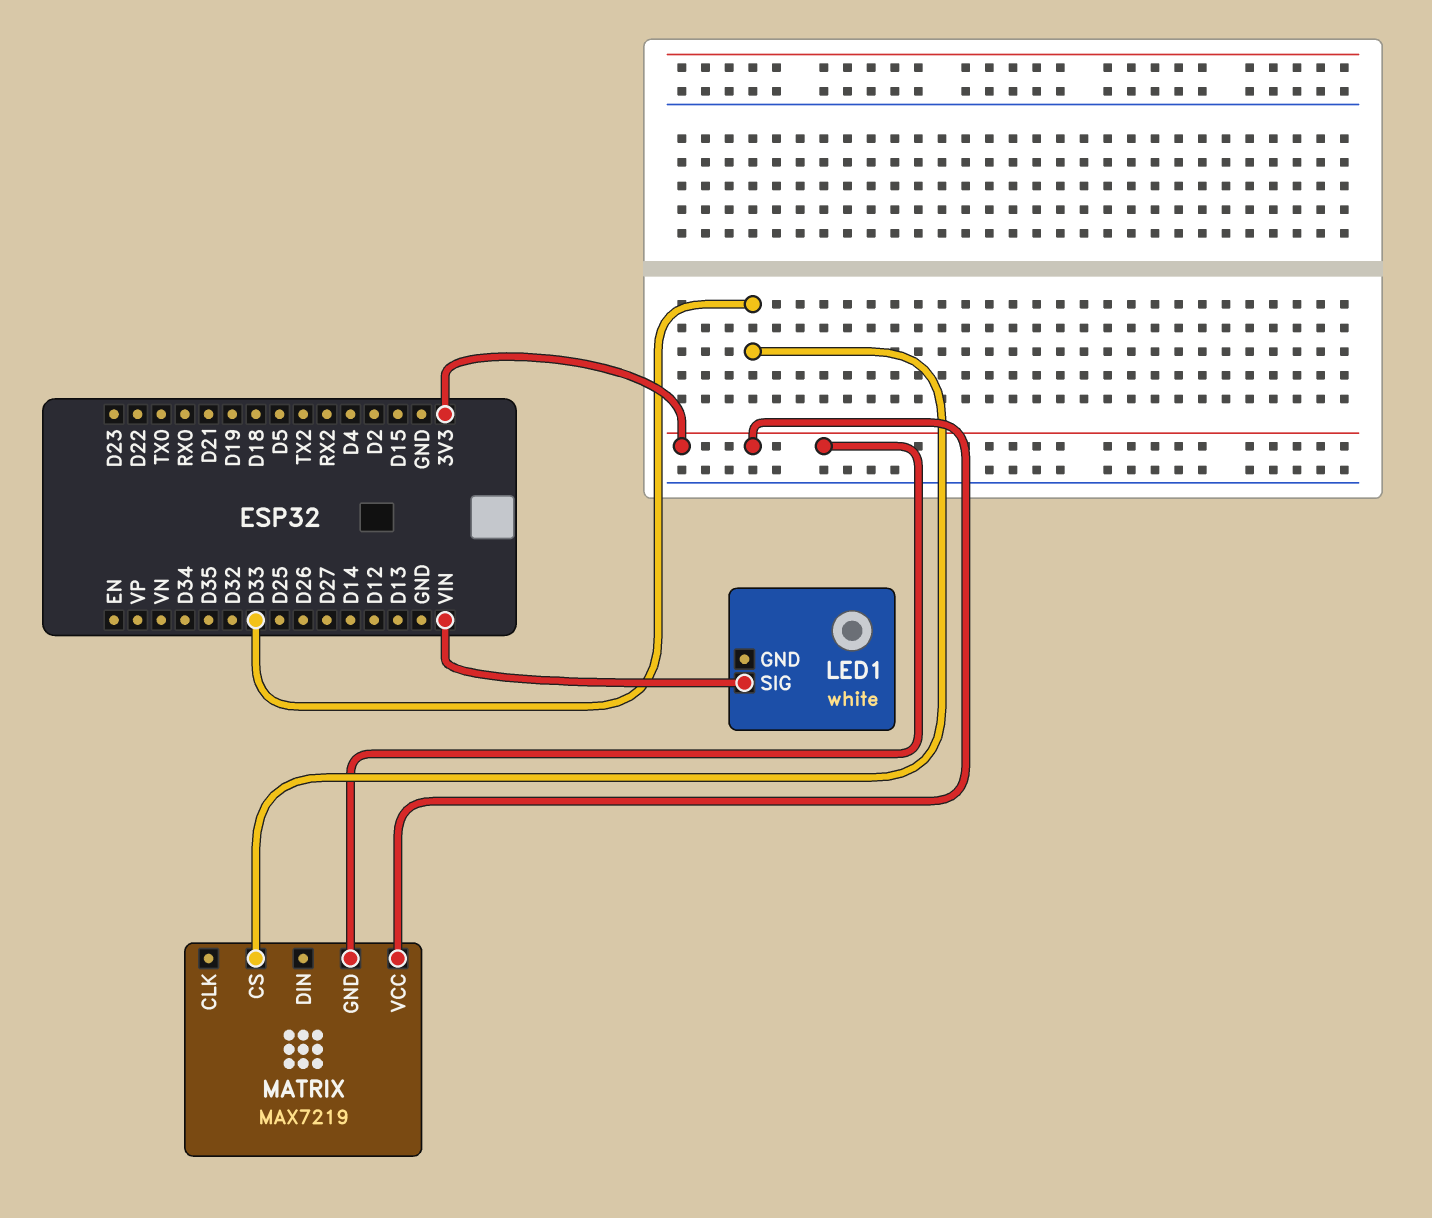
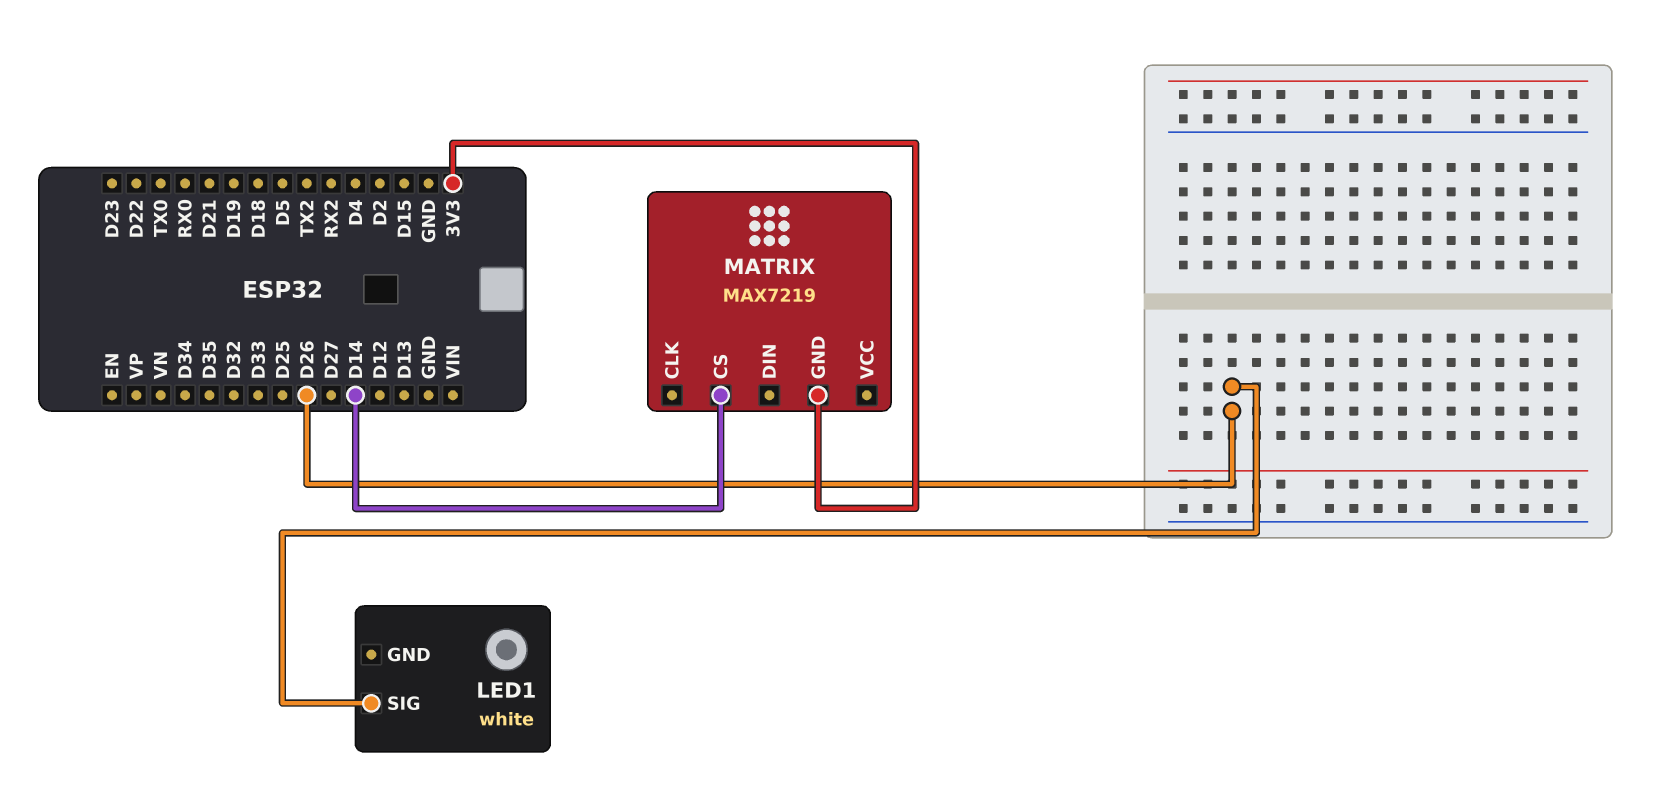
LED1 pin SIG: VIN -> D26
MATRIX pin CS: D33 -> D14
MATRIX pin VCC: 3V3 -> none

